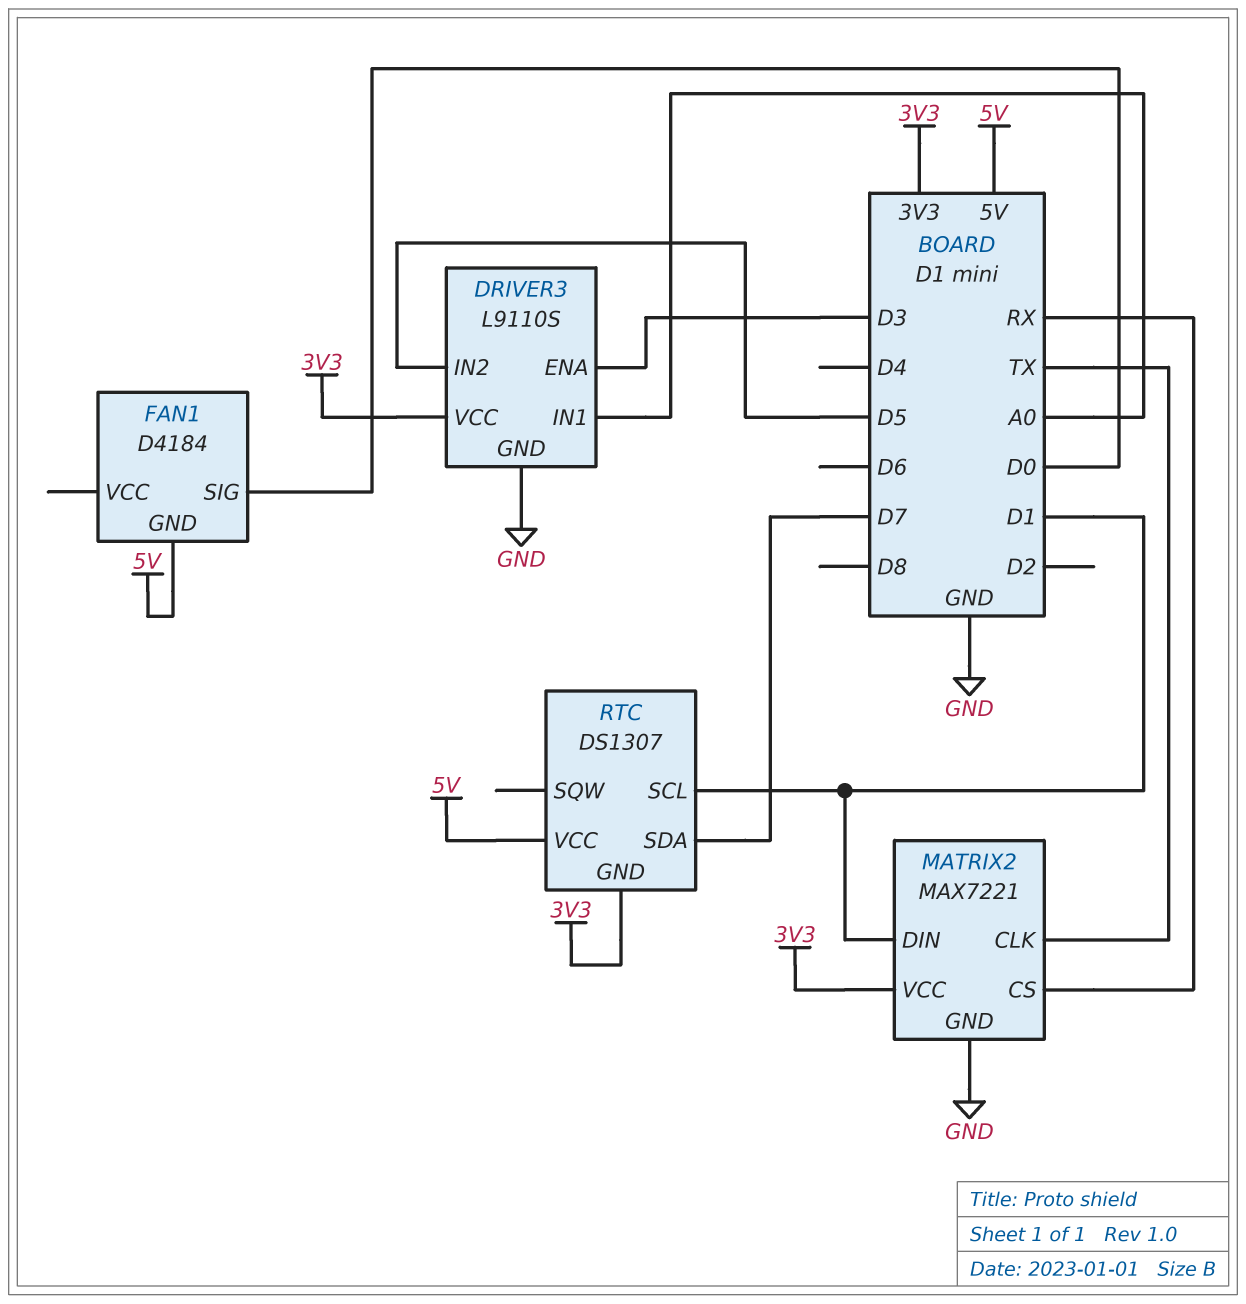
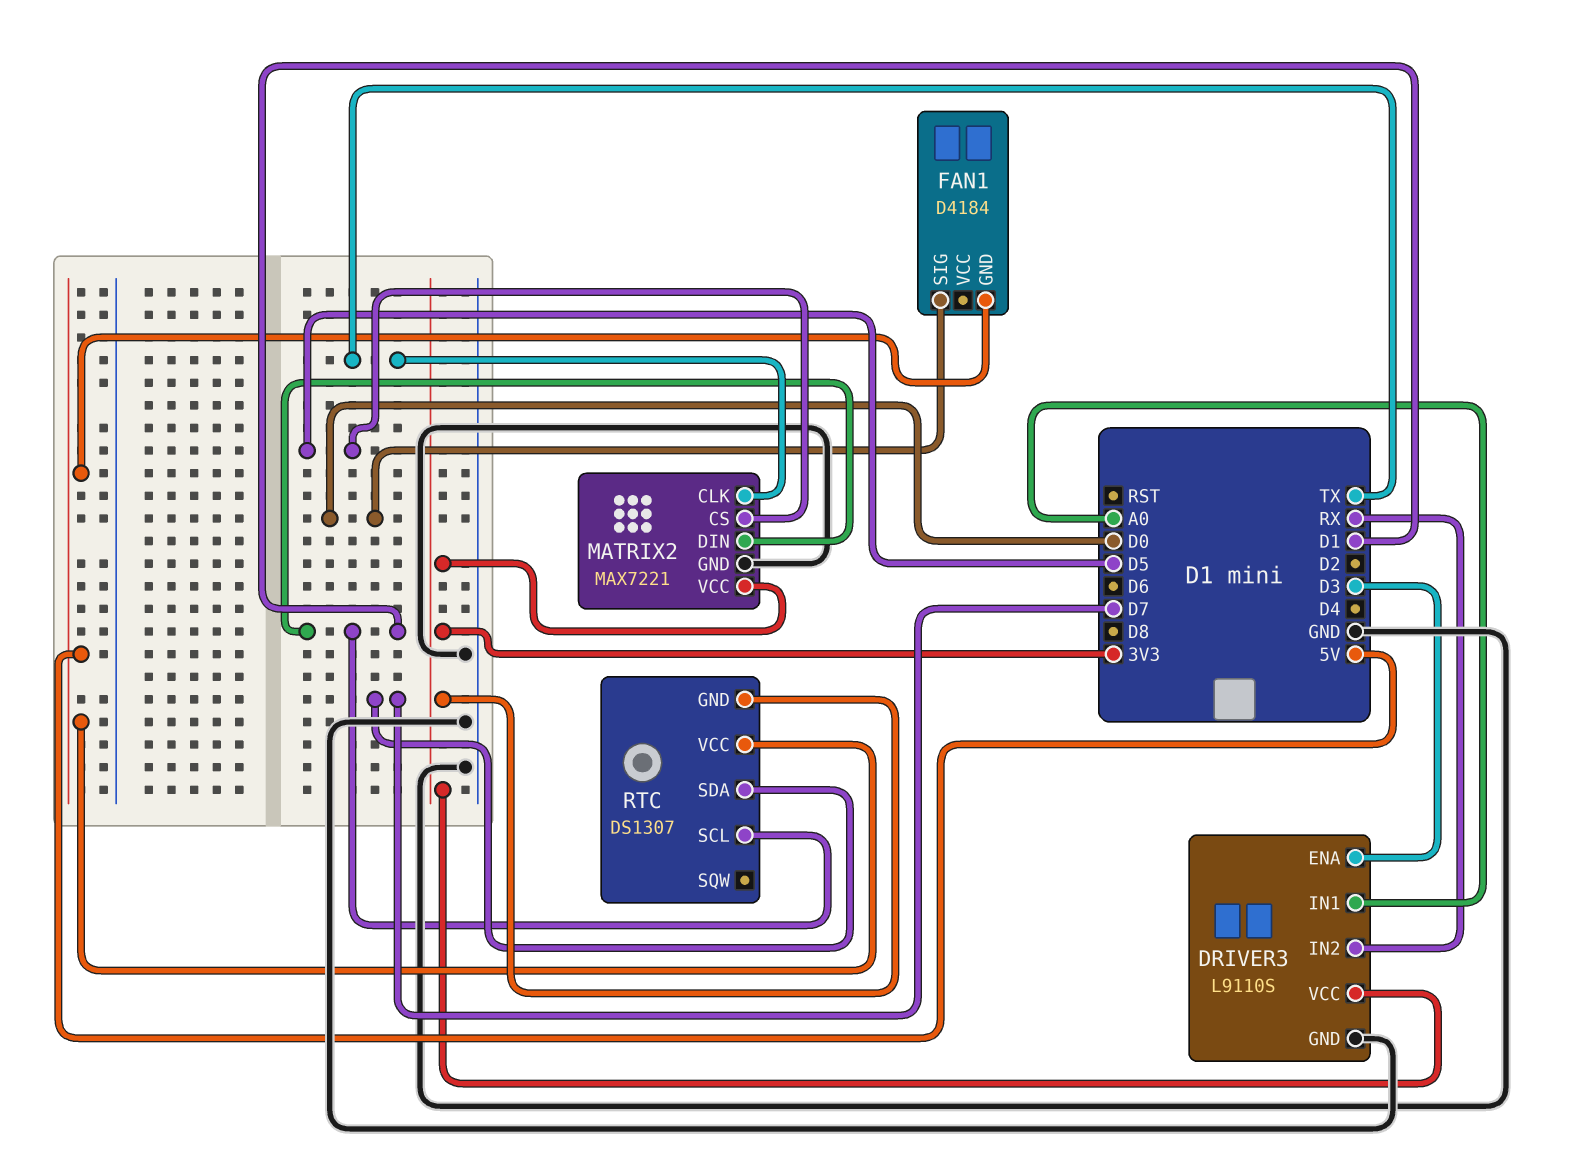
DRIVER3 pin IN2: D5 -> RX
MATRIX2 pin CS: RX -> D5

